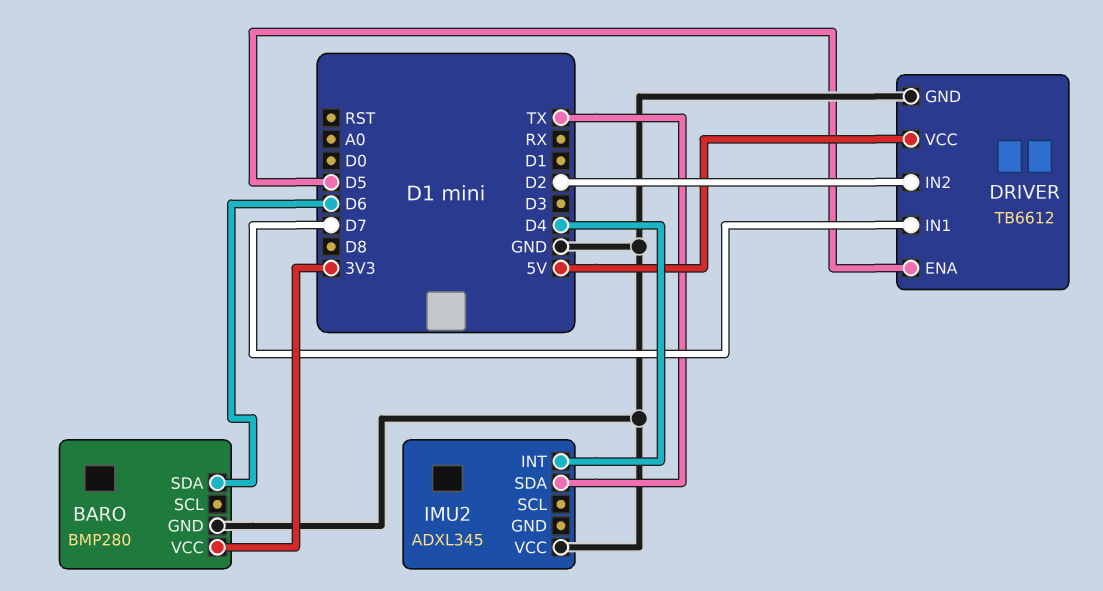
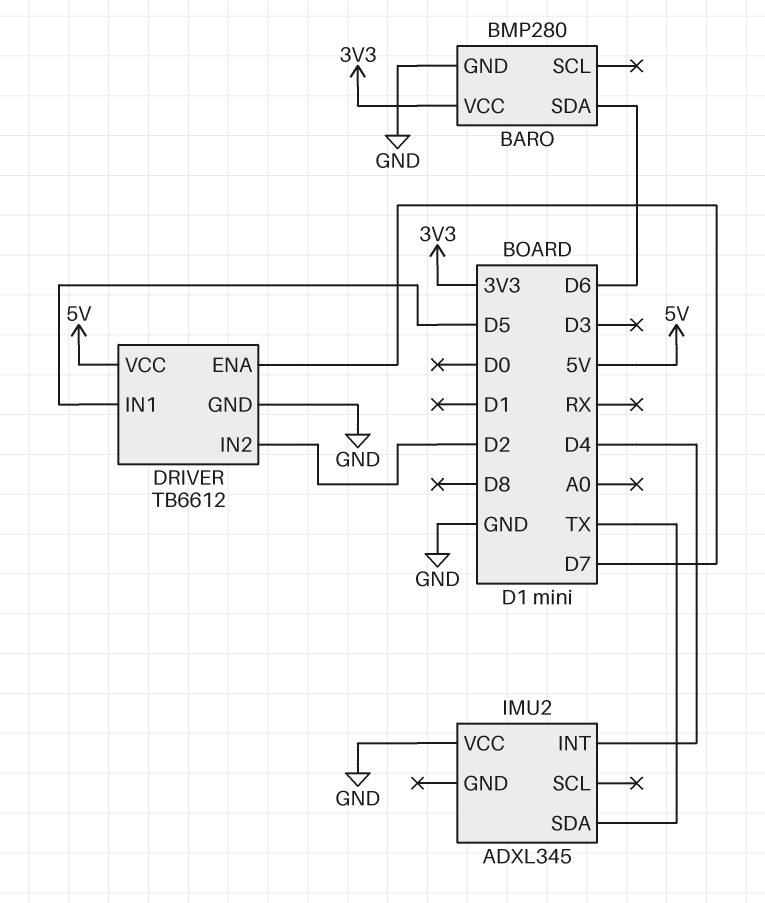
DRIVER pin ENA: D5 -> D7
DRIVER pin IN1: D7 -> D5

